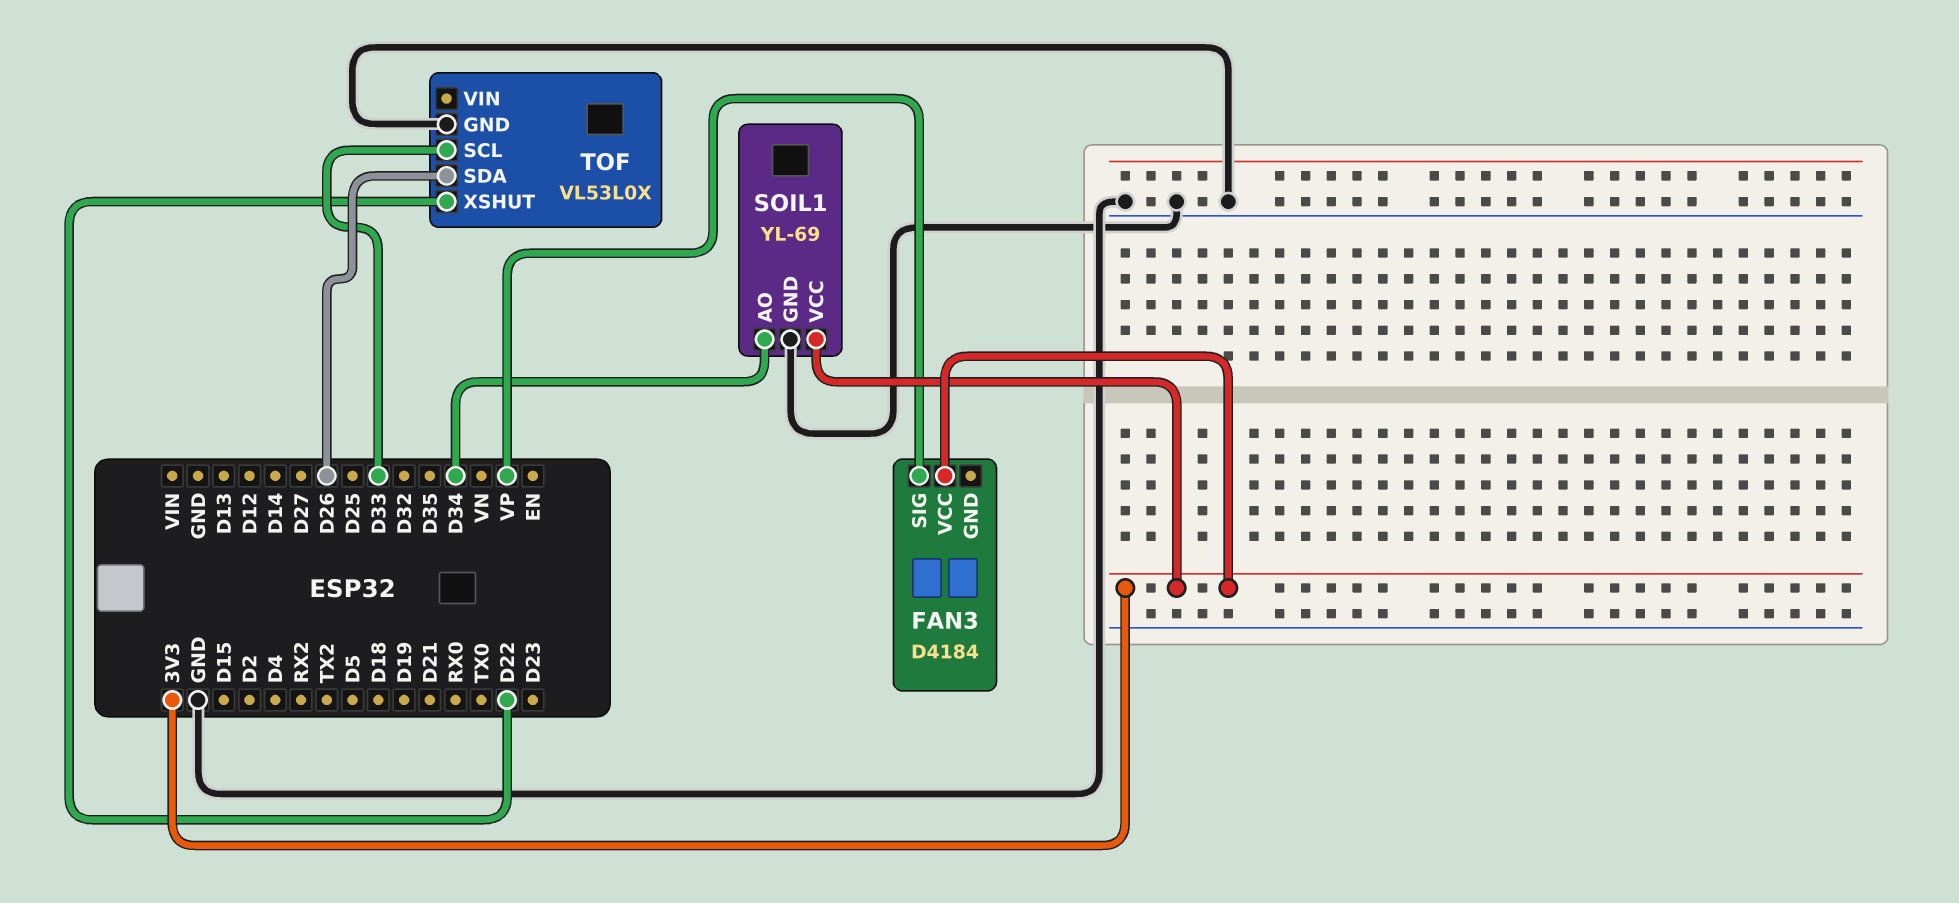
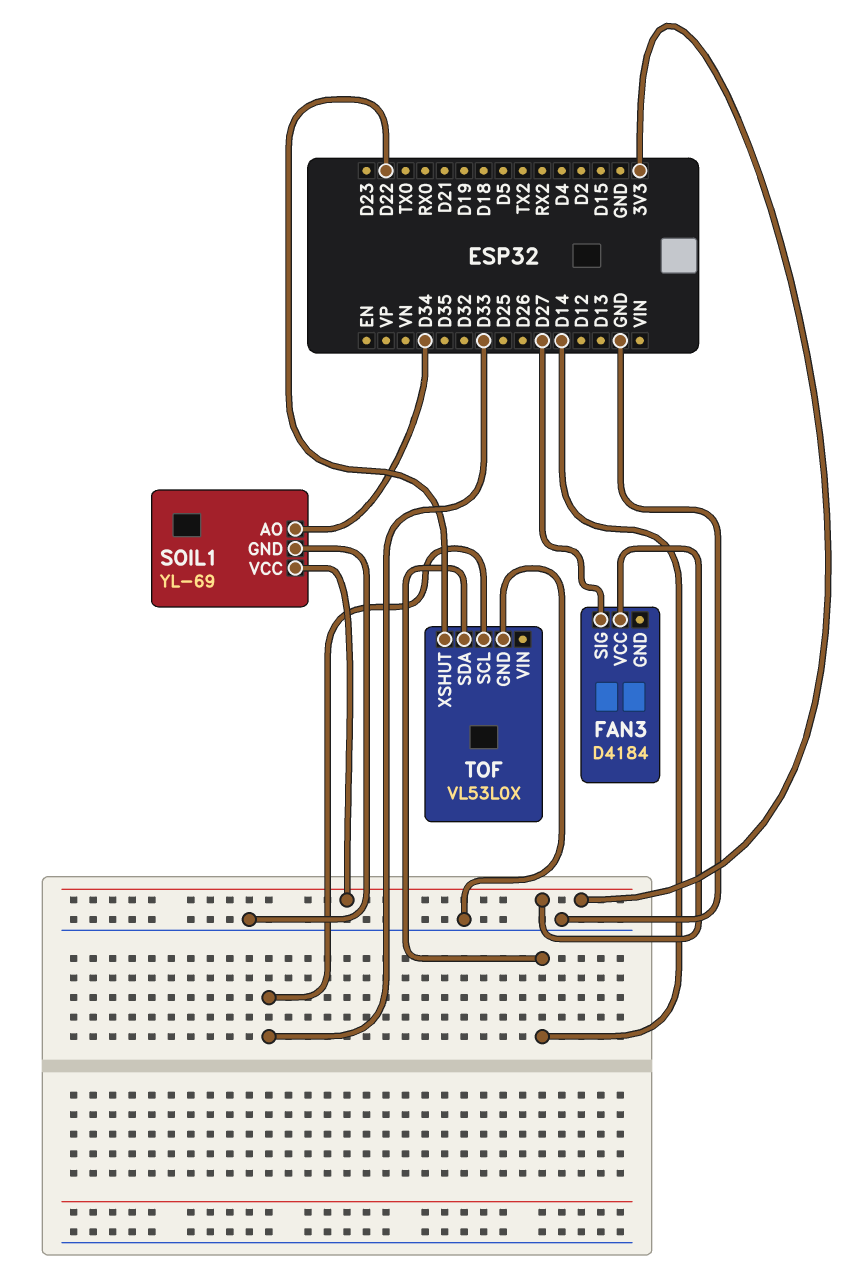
FAN3 pin SIG: VP -> D27
TOF pin SDA: D26 -> D14

